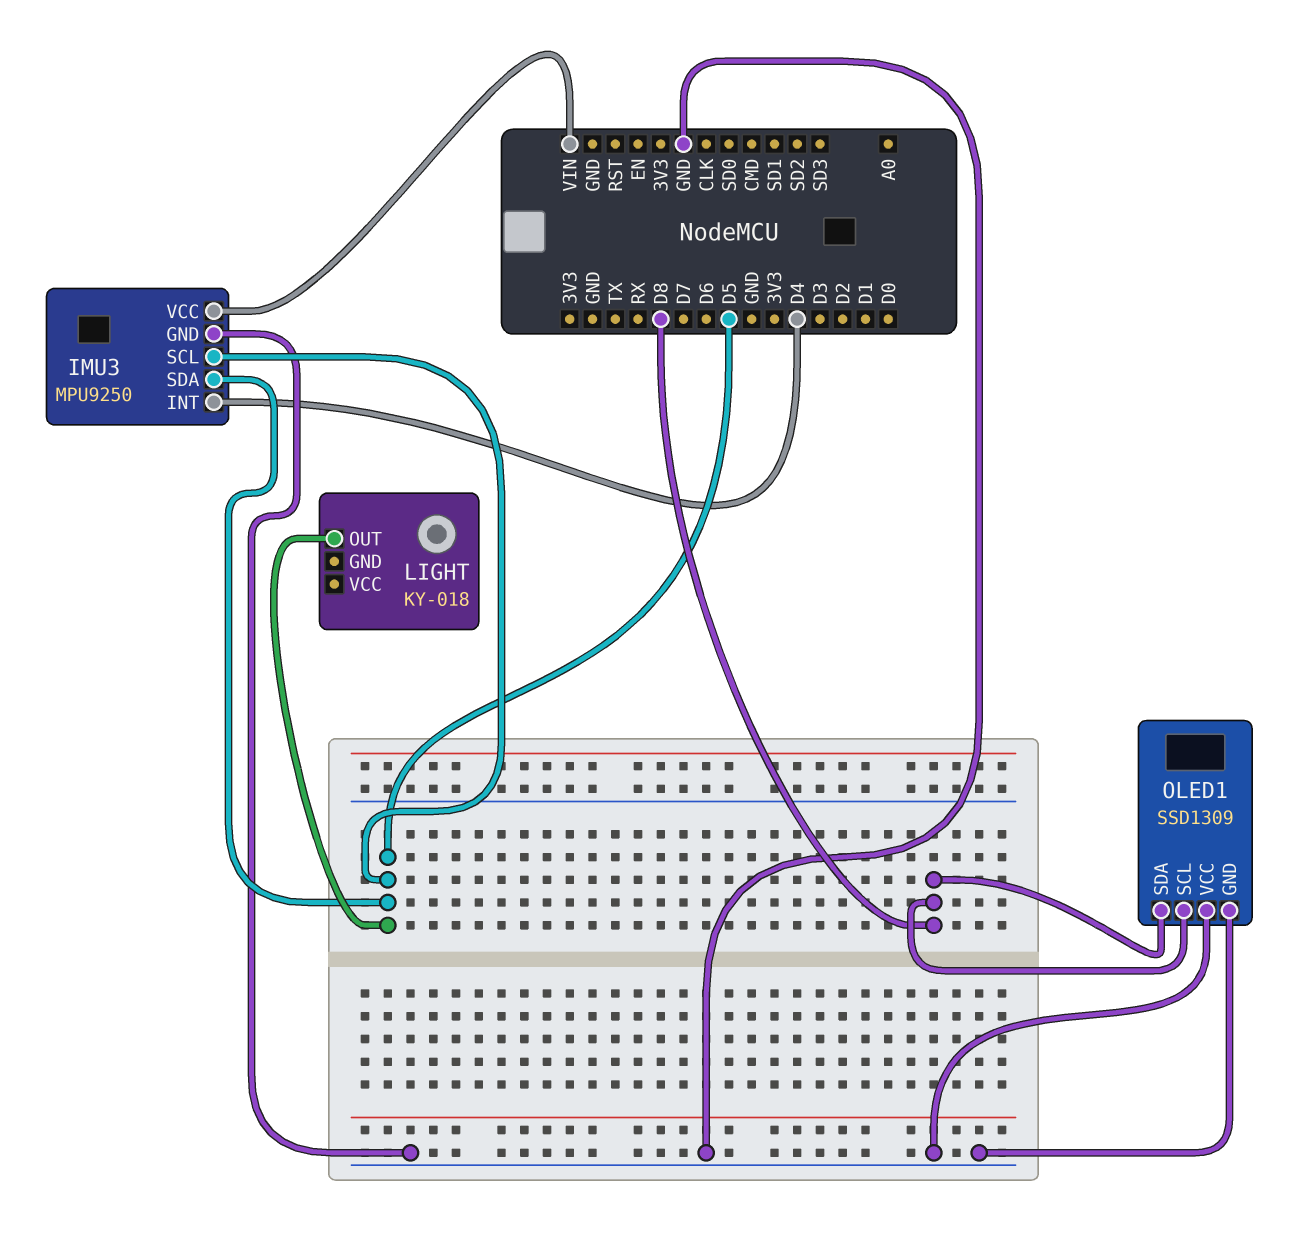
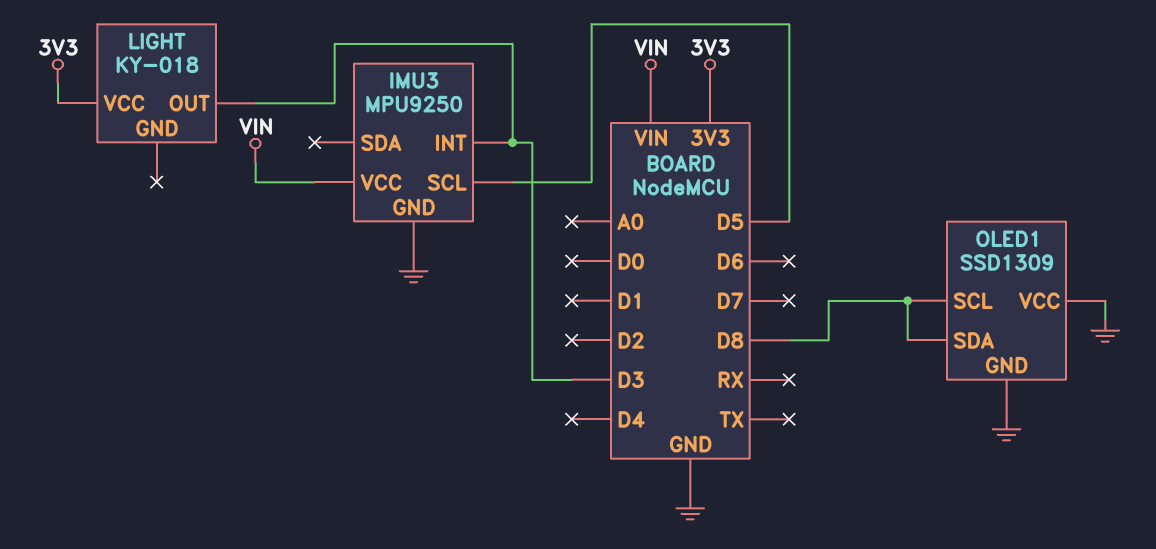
IMU3 pin INT: D4 -> D3
IMU3 pin SDA: D5 -> none
LIGHT pin OUT: D5 -> D3
LIGHT pin VCC: none -> 3V3

